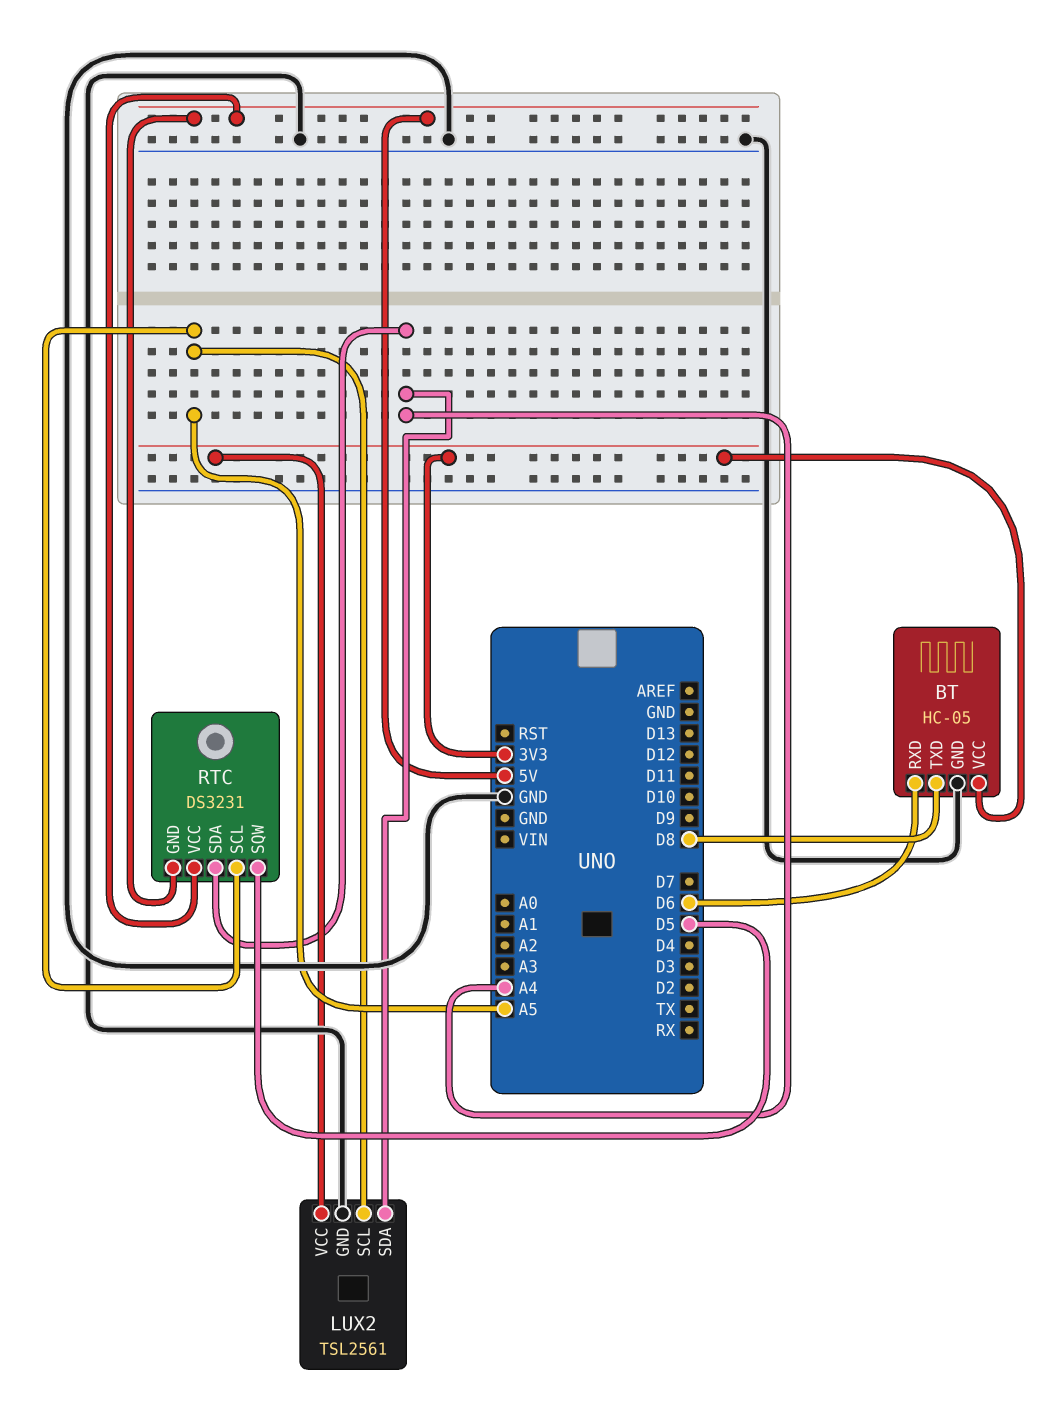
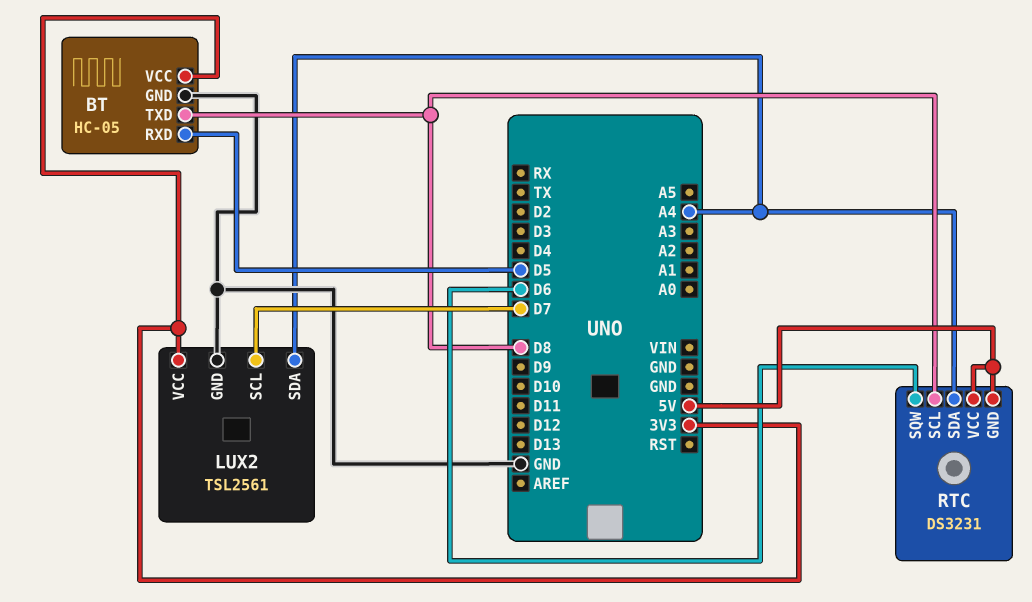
BT pin RXD: D6 -> D5
LUX2 pin SCL: A5 -> D7
RTC pin SCL: A5 -> D8
RTC pin SQW: D5 -> D6

